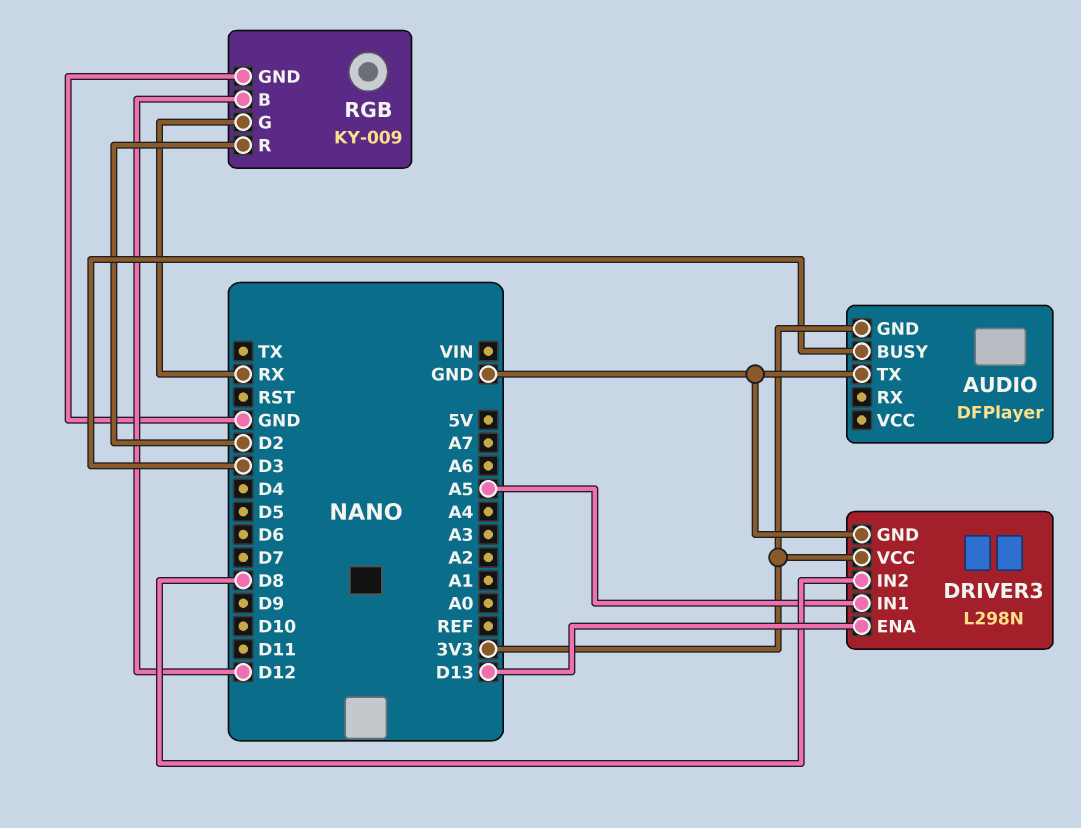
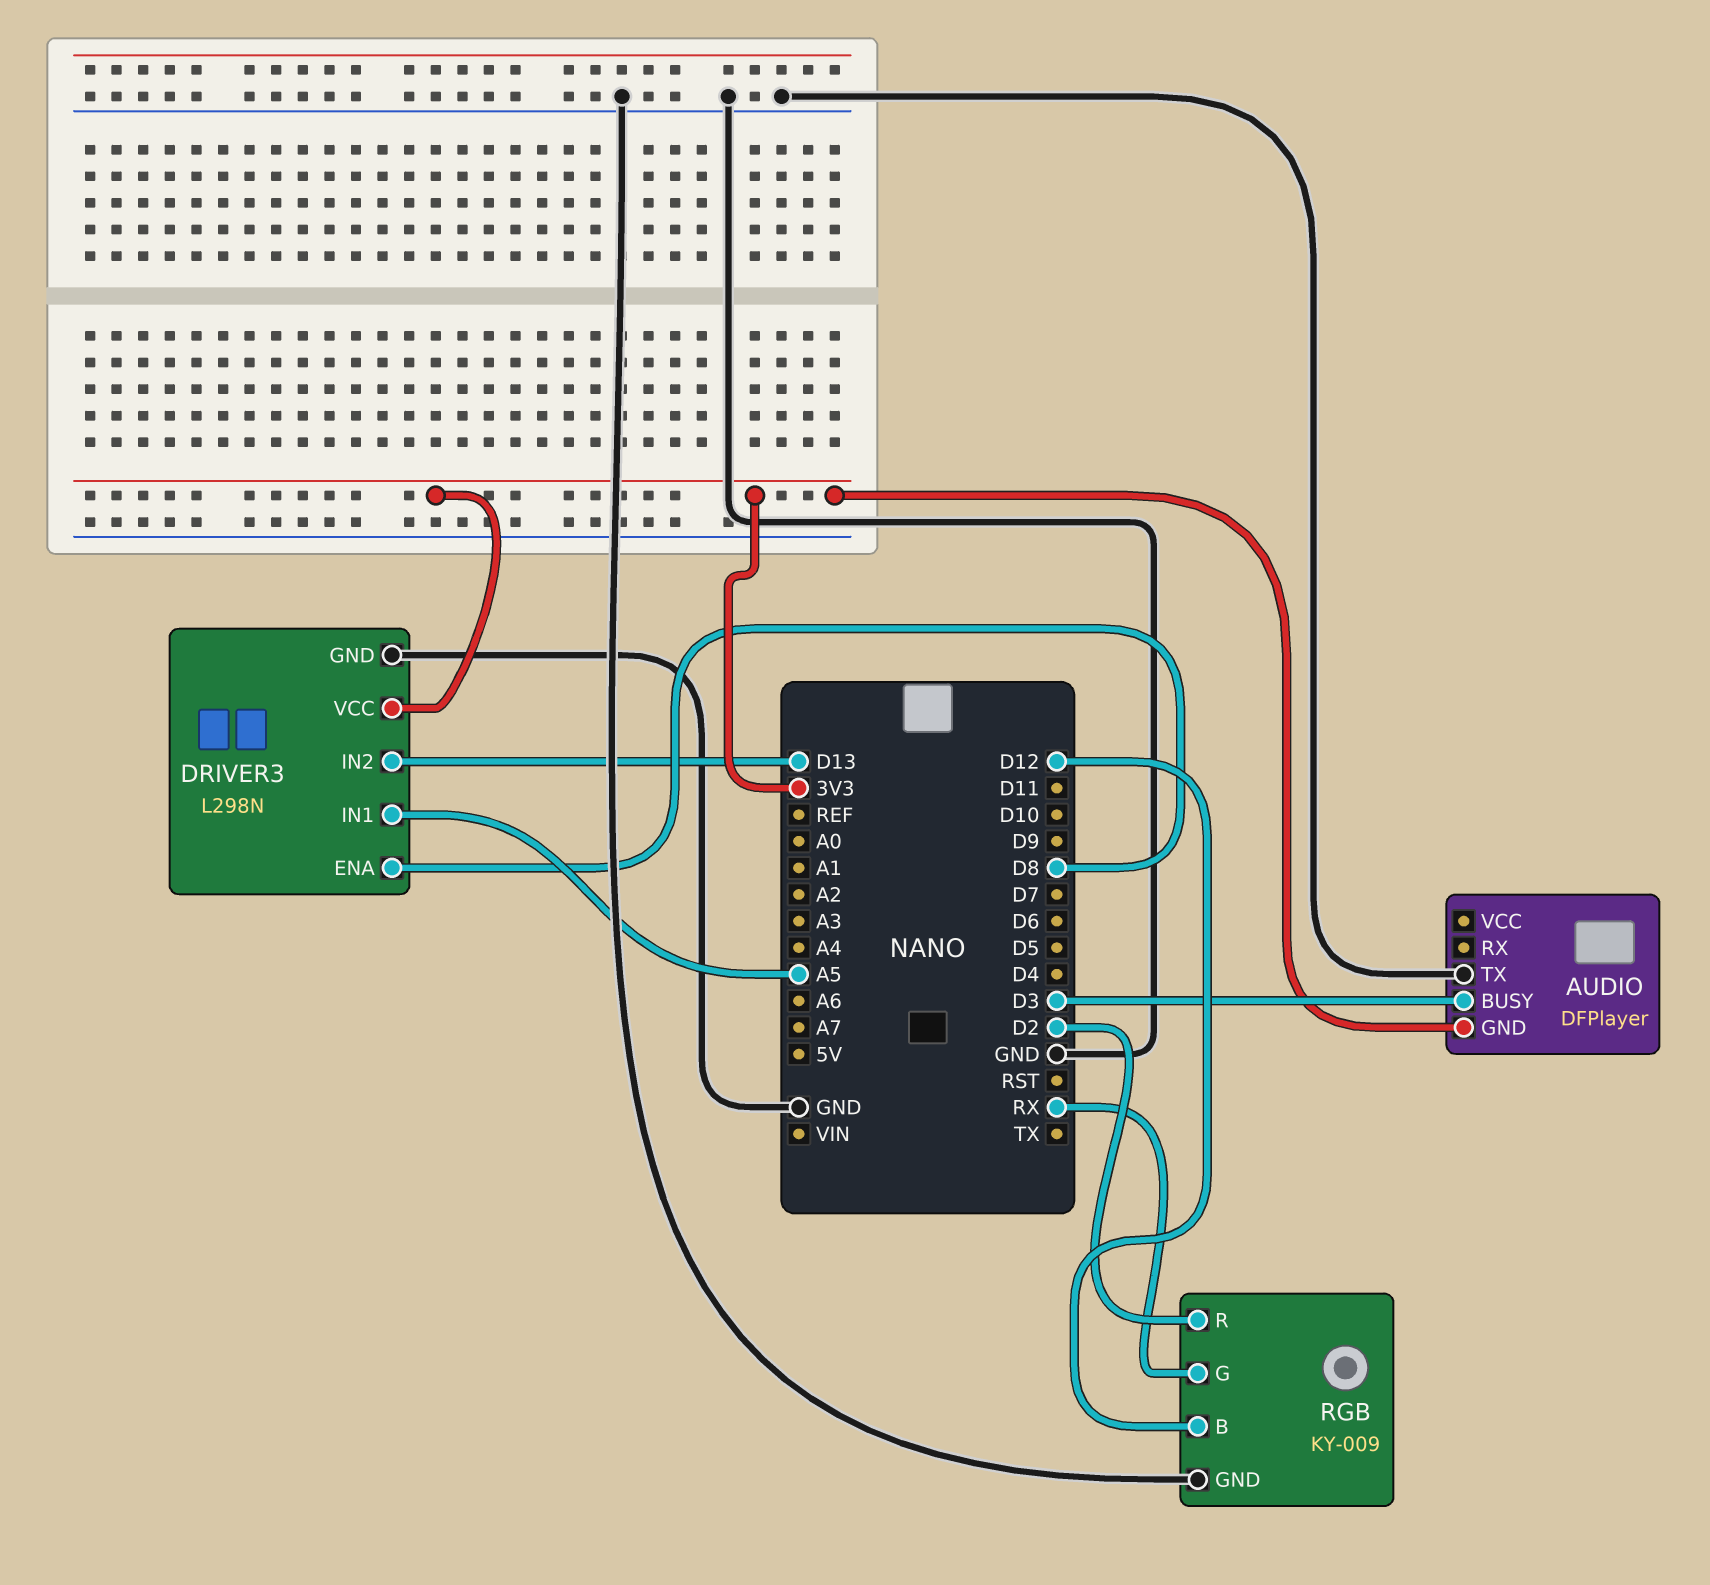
DRIVER3 pin ENA: D13 -> D8
DRIVER3 pin IN2: D8 -> D13

